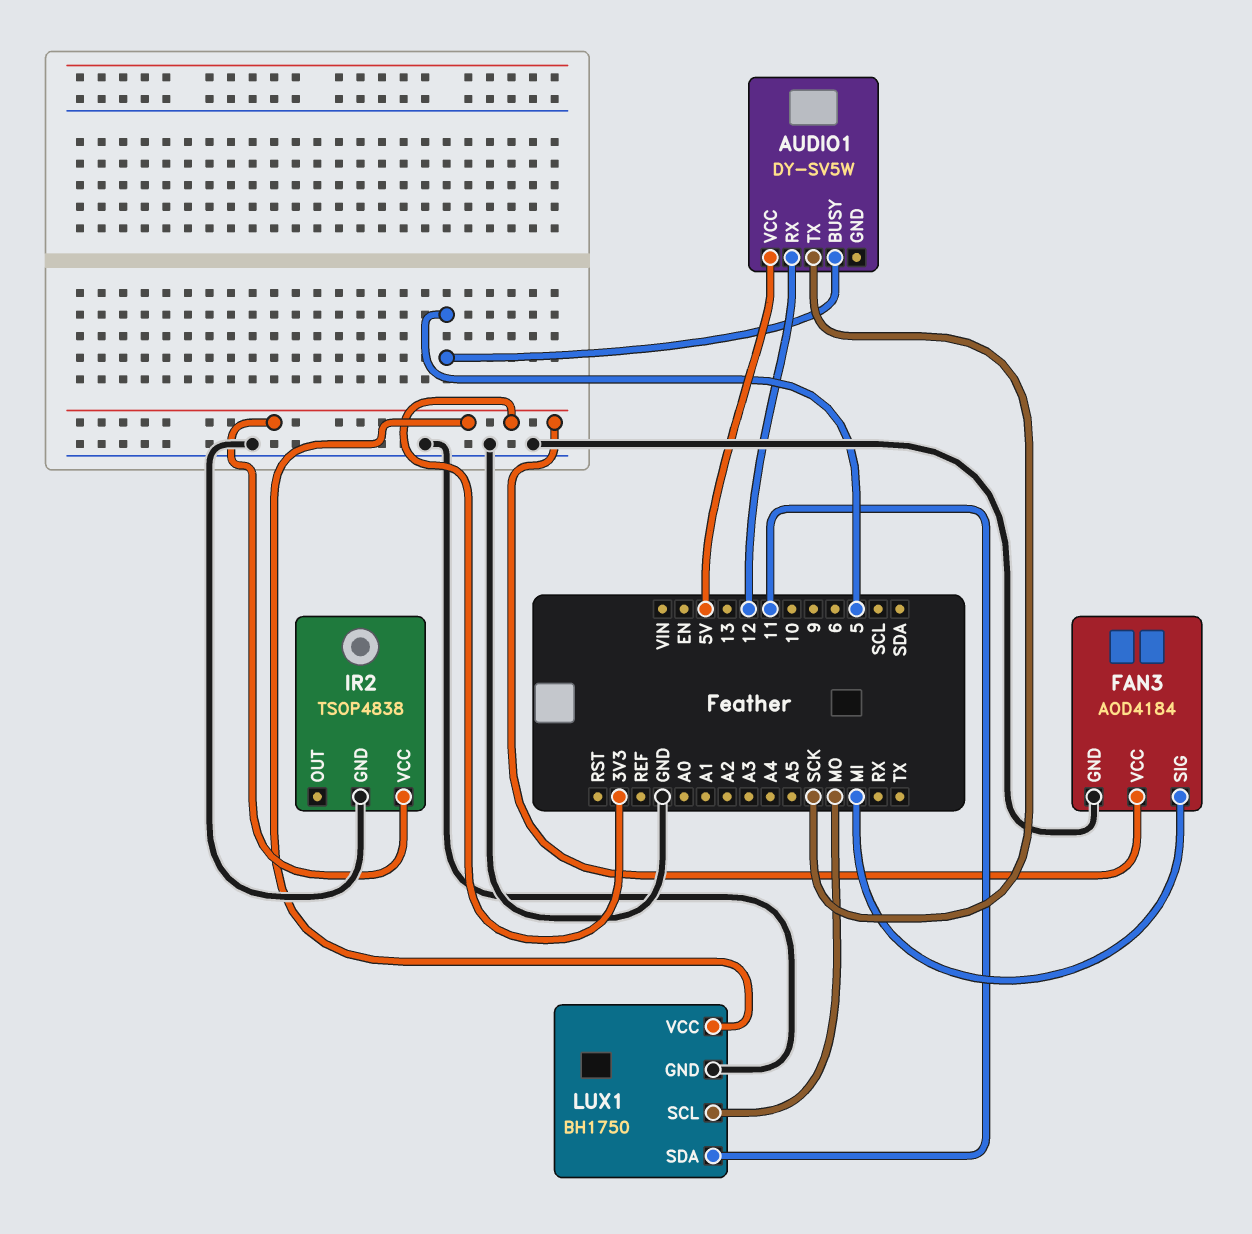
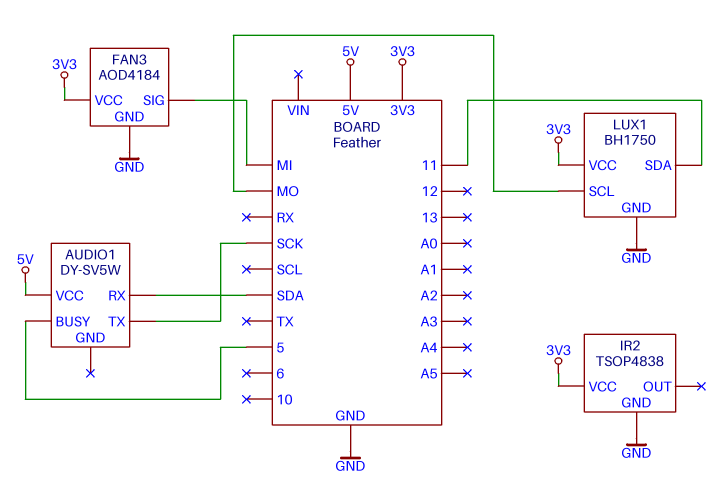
AUDIO1 pin RX: 12 -> SDA

